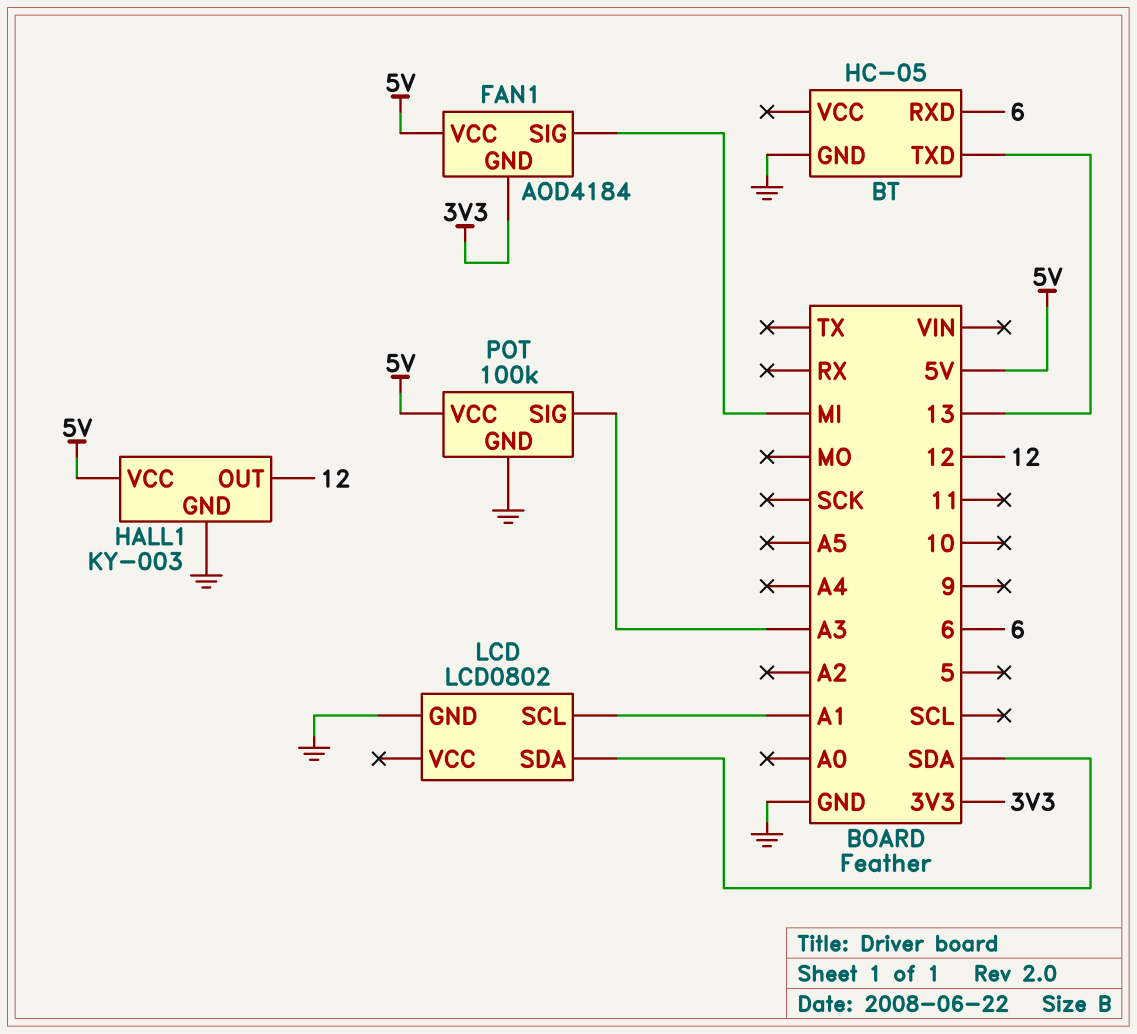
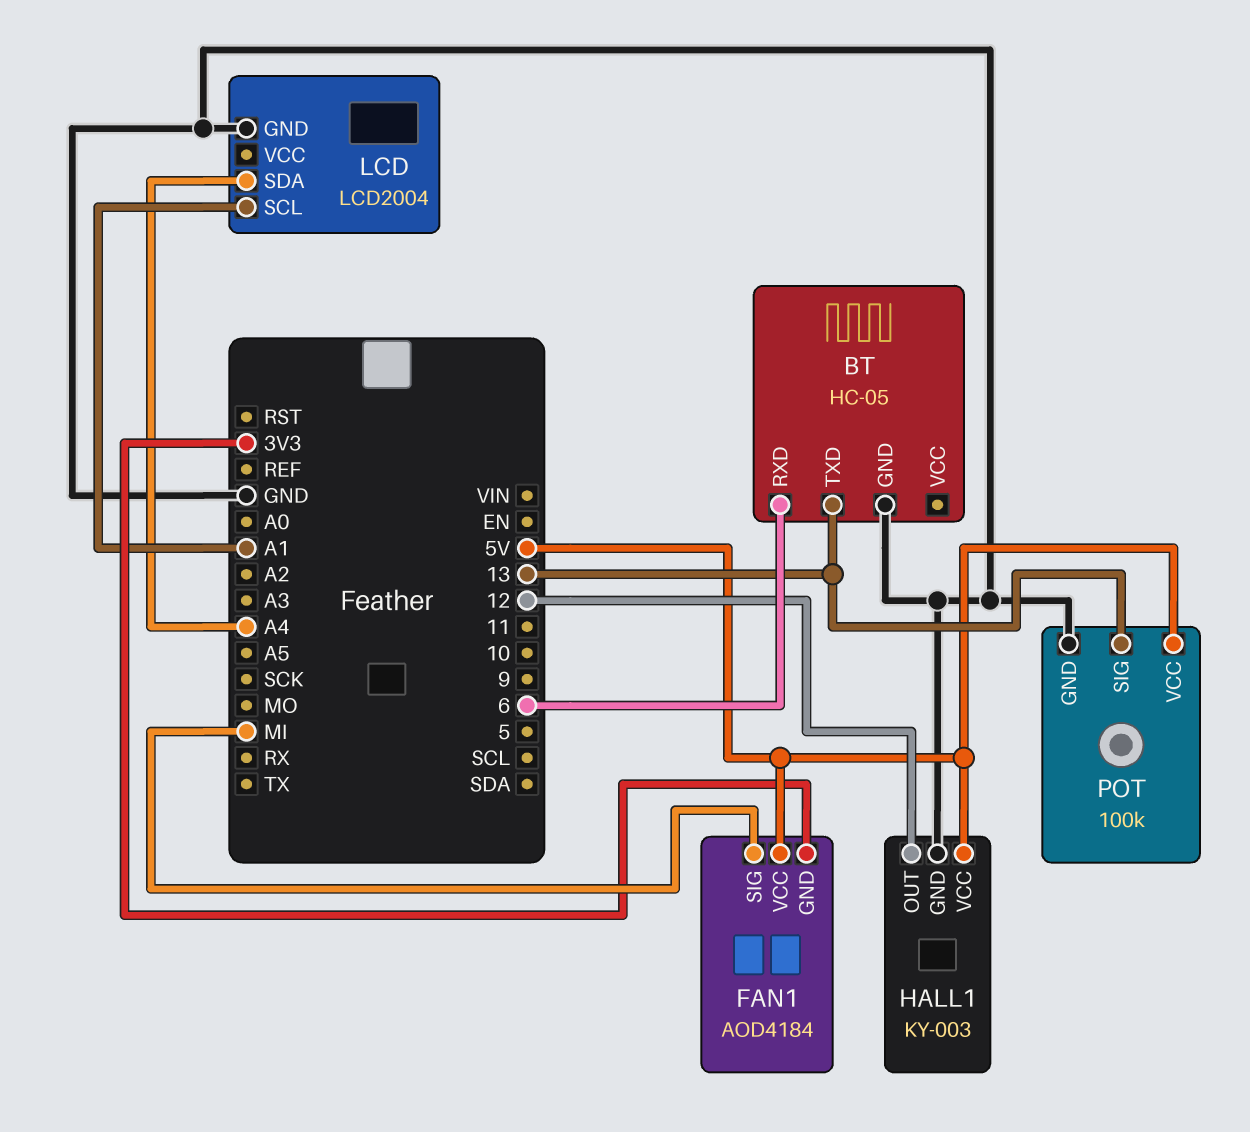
LCD: LCD0802 -> LCD2004
LCD pin SDA: SDA -> A4
POT pin SIG: A3 -> 13

